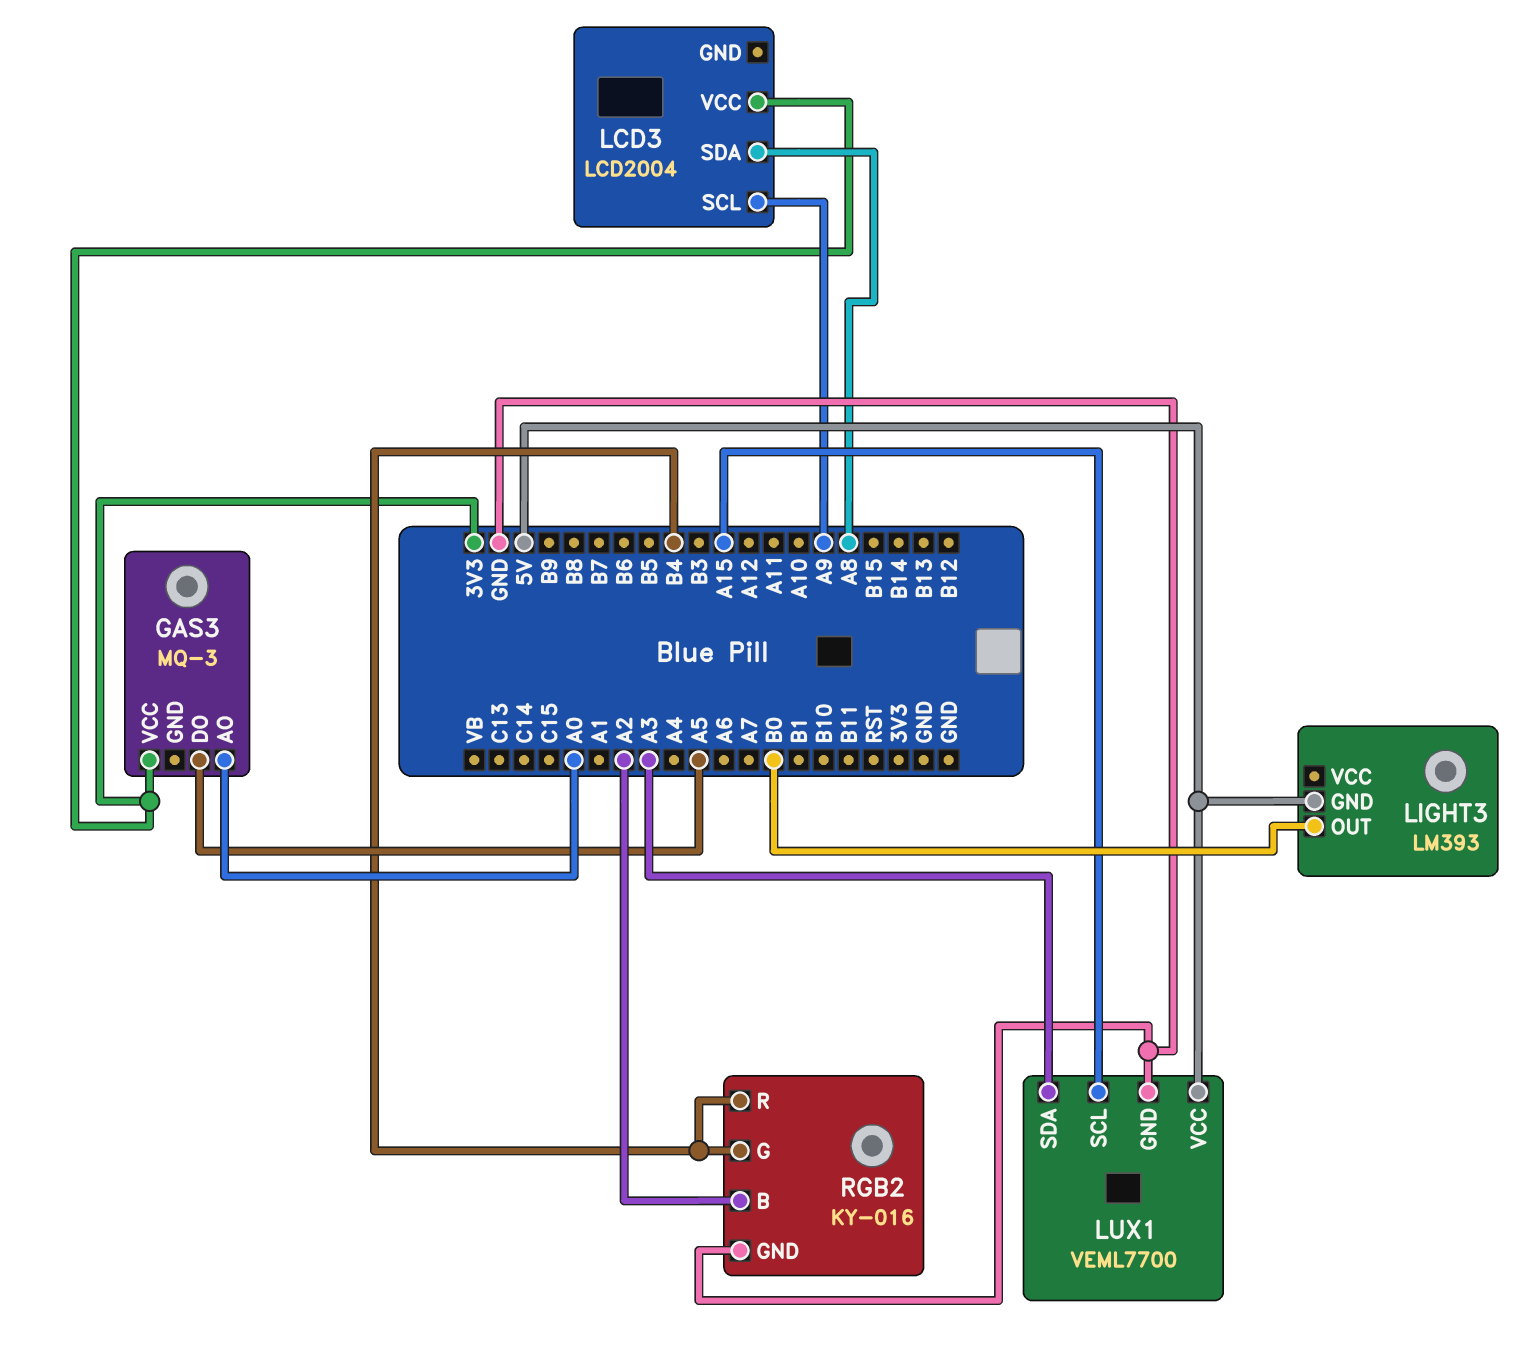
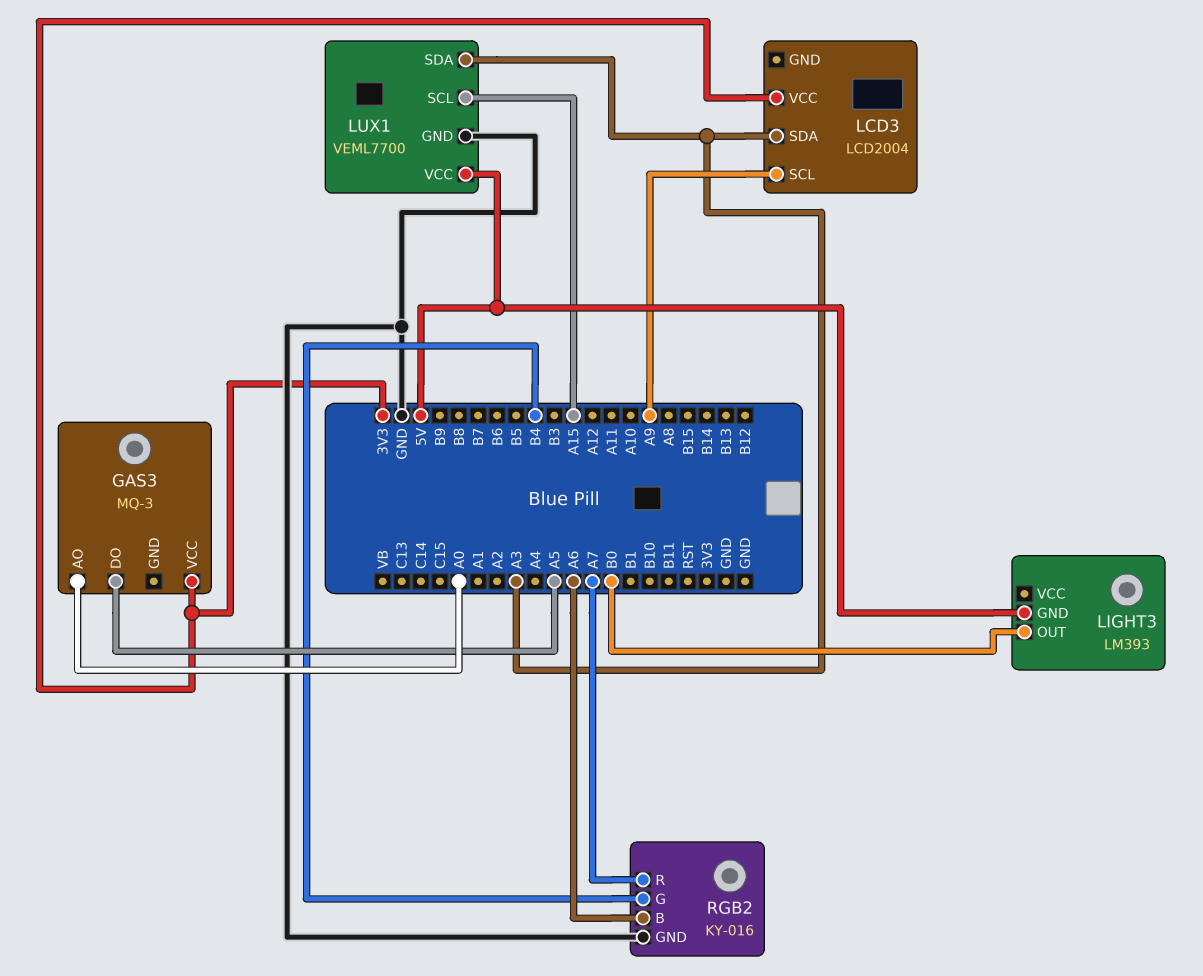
LCD3 pin SDA: A8 -> A3
RGB2 pin B: A2 -> A6
RGB2 pin R: B4 -> A7

